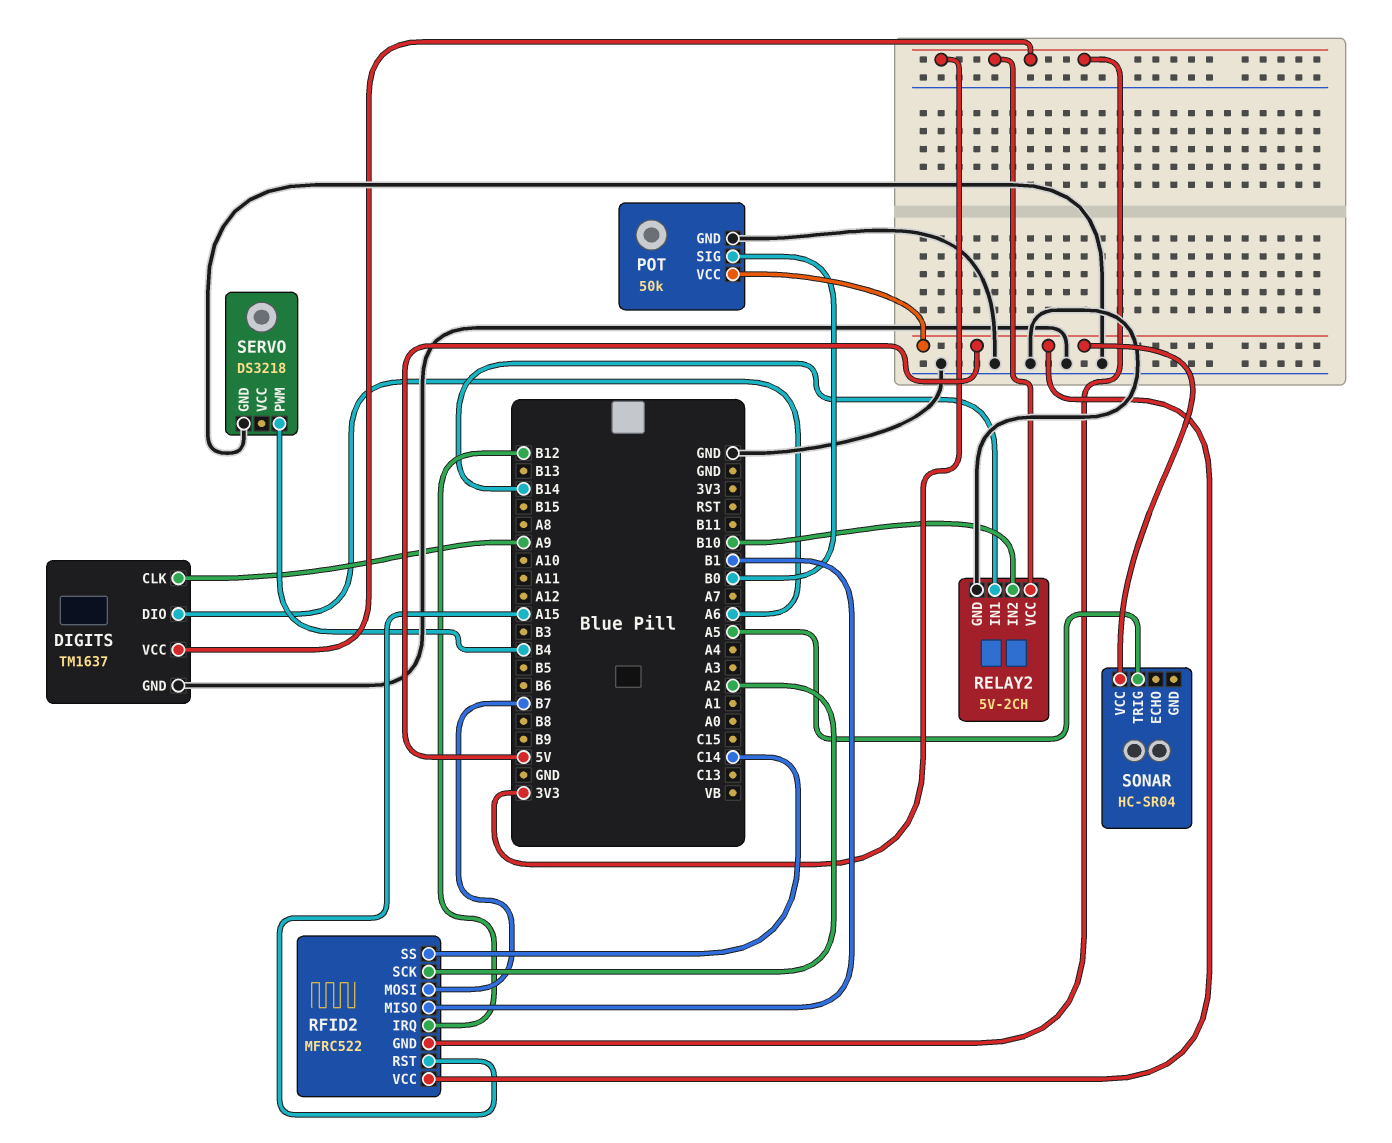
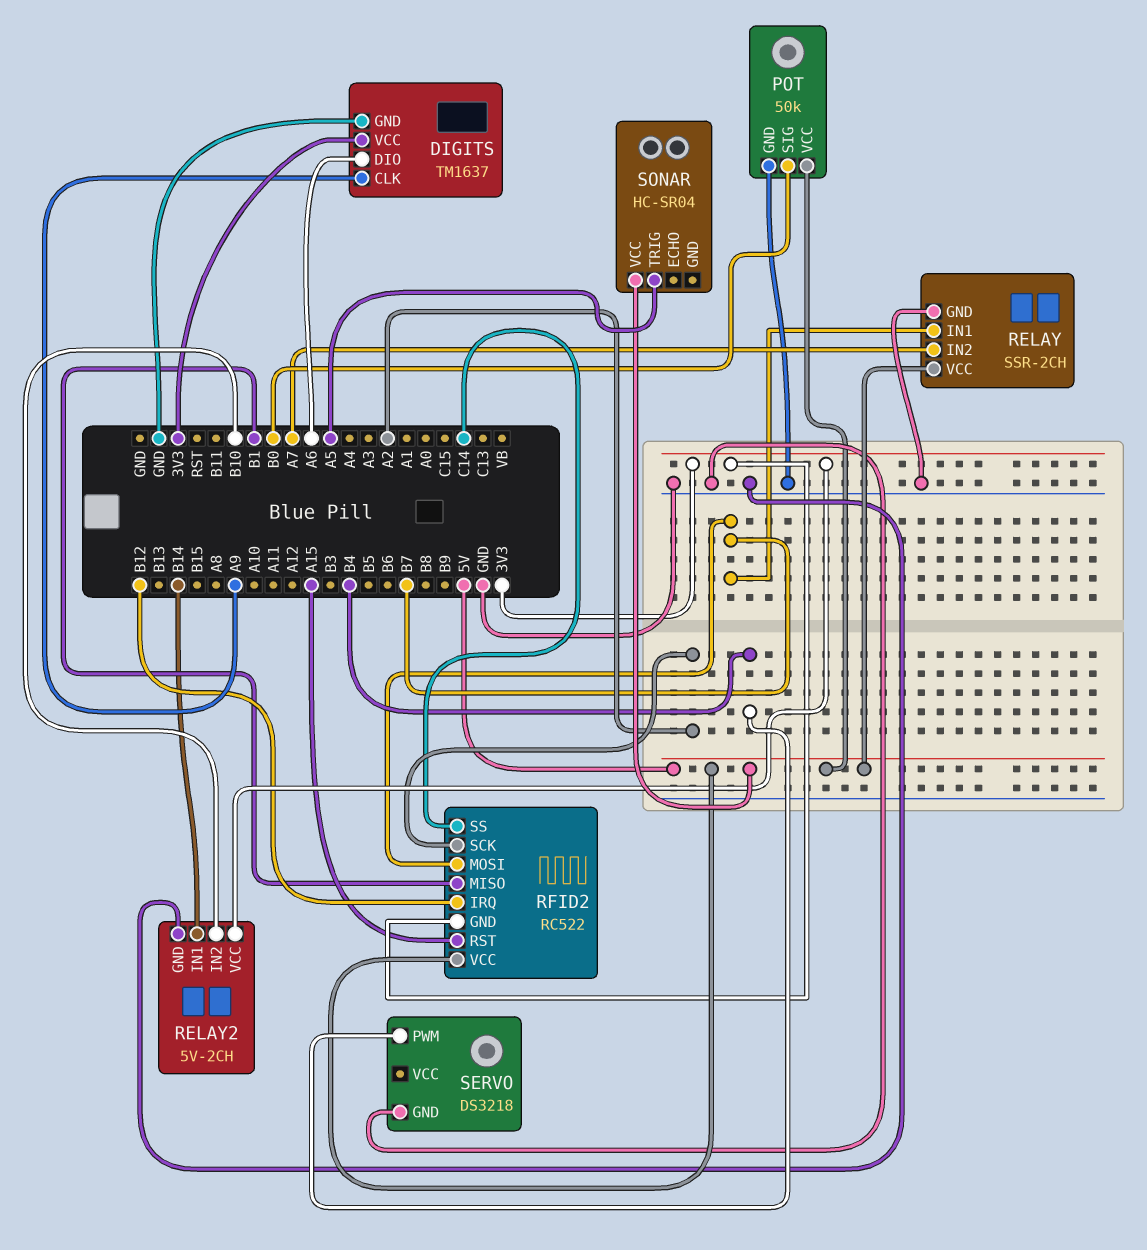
RELAY: none -> SSR-2CH
RELAY pin GND: none -> GND
RELAY pin IN1: none -> B7
RELAY pin IN2: none -> A7
RELAY pin VCC: none -> 5V
RFID2: MFRC522 -> RC522

